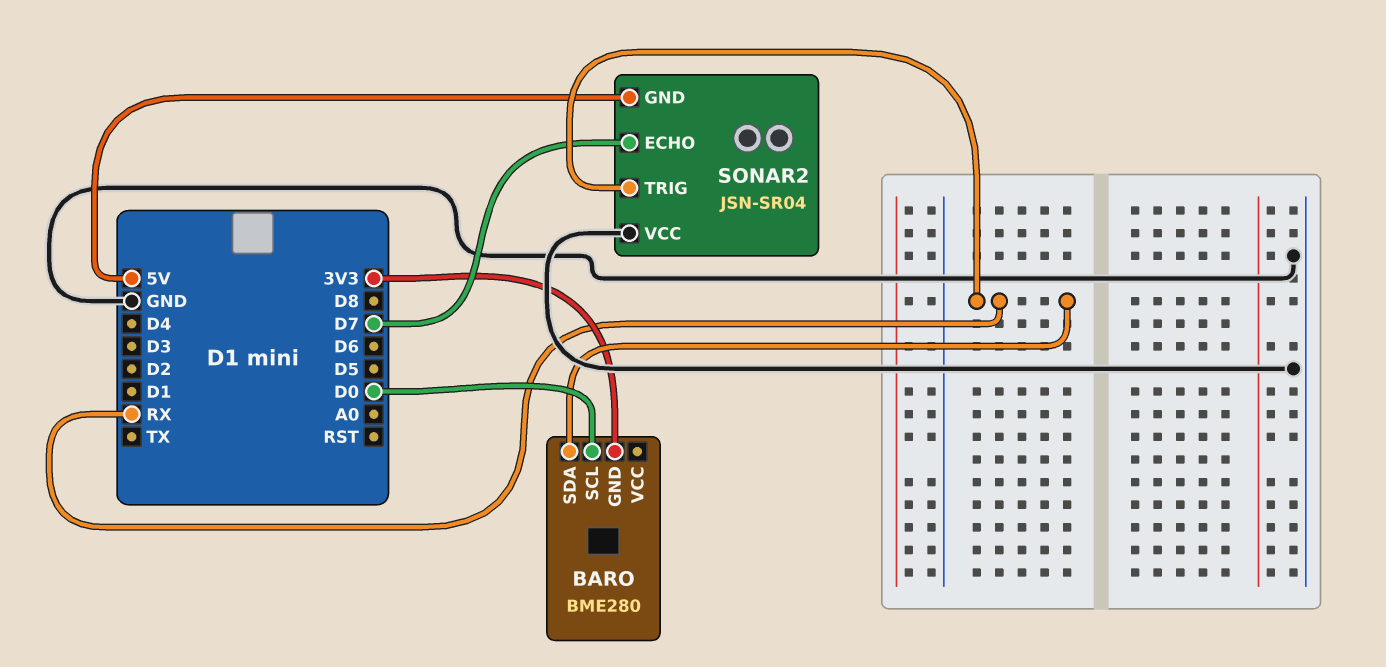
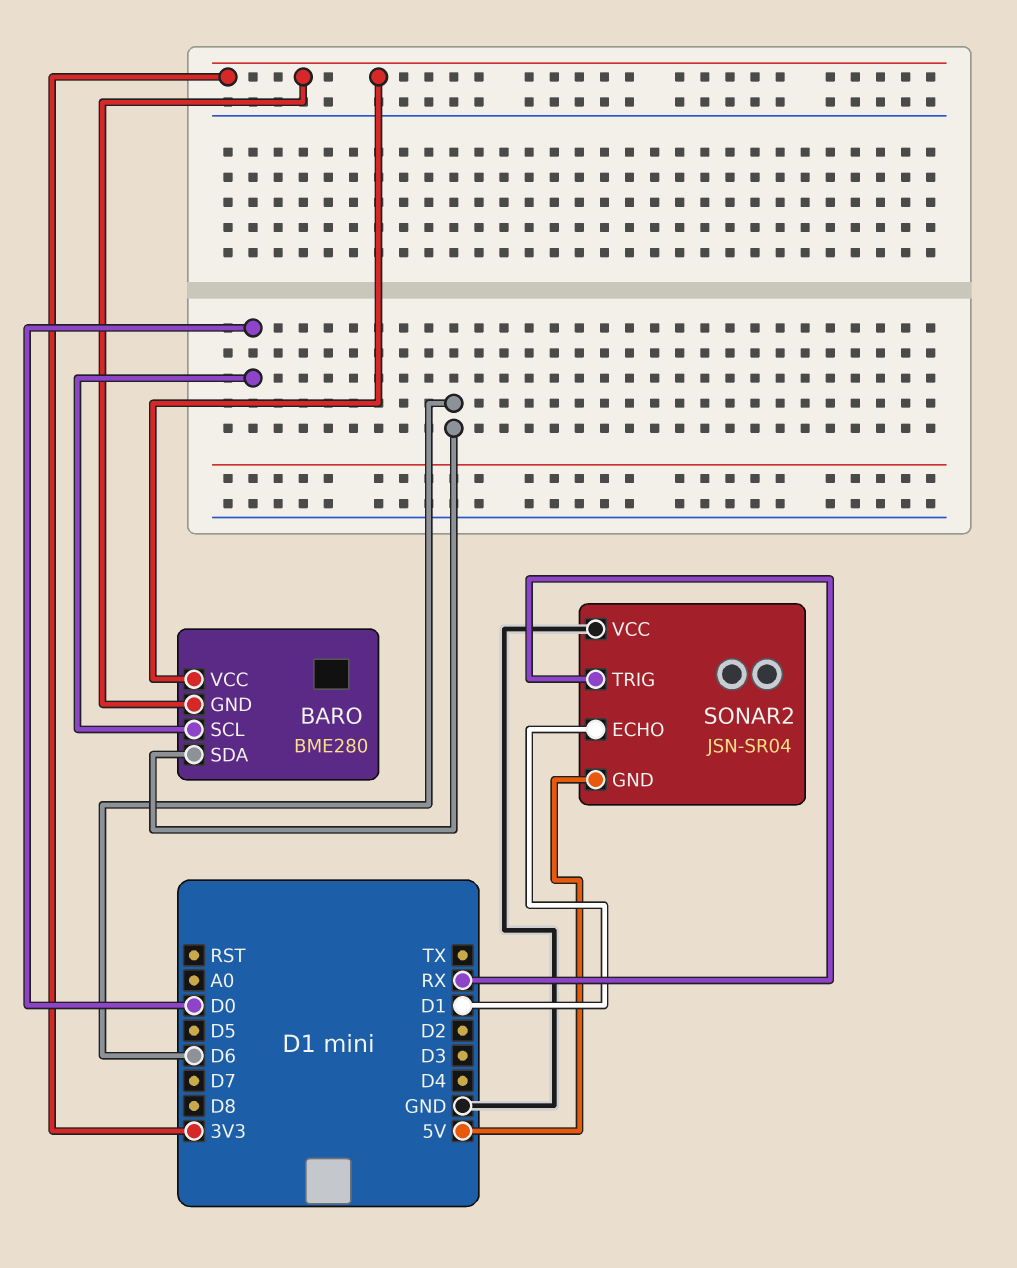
BARO pin SDA: RX -> D6
BARO pin VCC: none -> 3V3
SONAR2 pin ECHO: D7 -> D1

